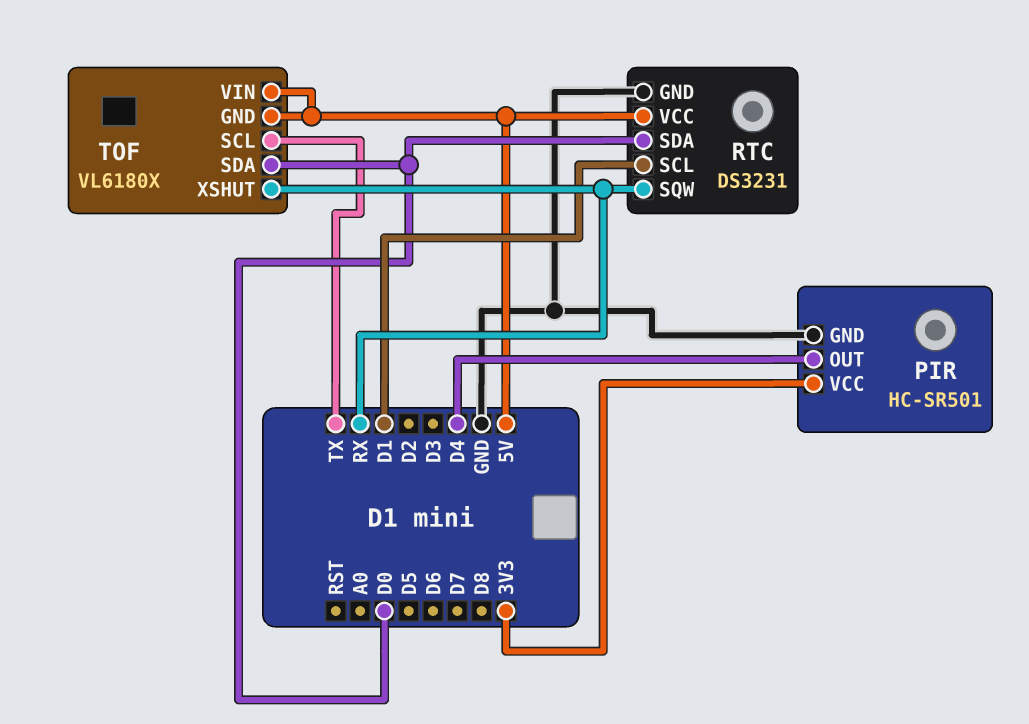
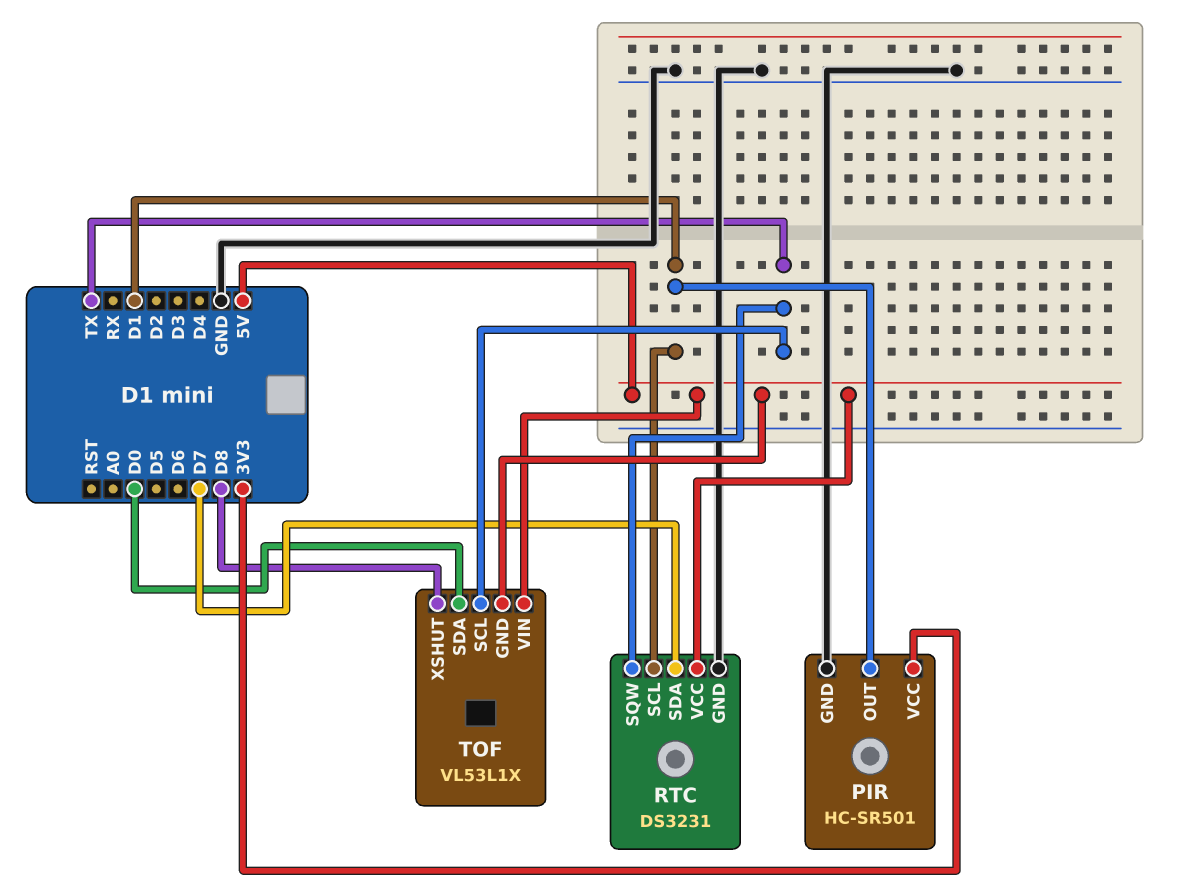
PIR pin OUT: D4 -> D1
RTC pin SDA: D0 -> D7
RTC pin SQW: RX -> TX
TOF: VL6180X -> VL53L1X
TOF pin XSHUT: RX -> D8

